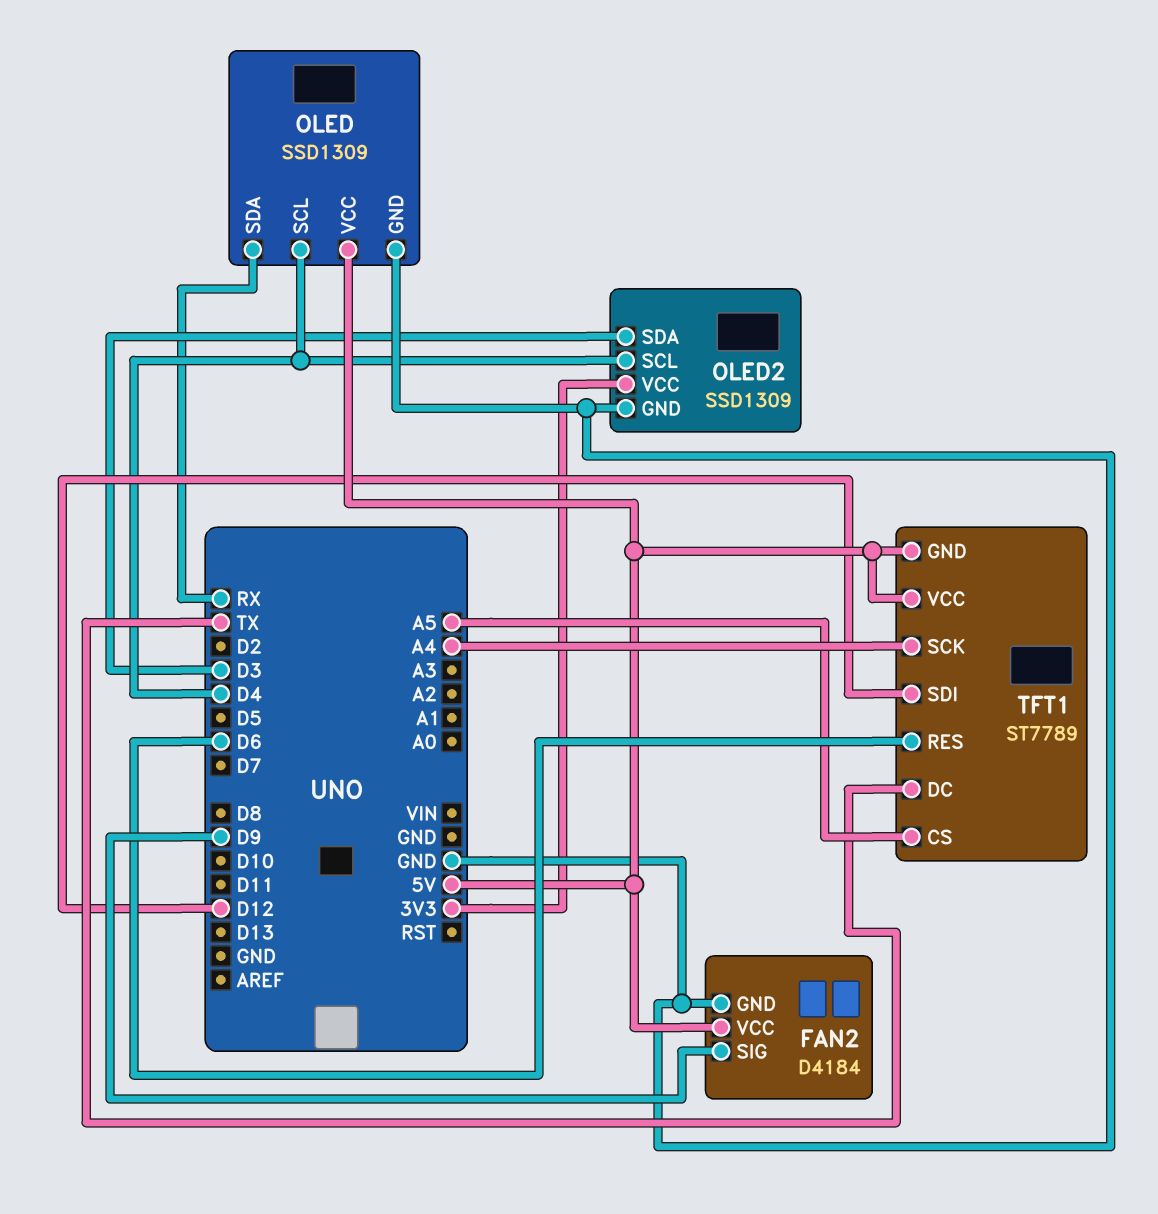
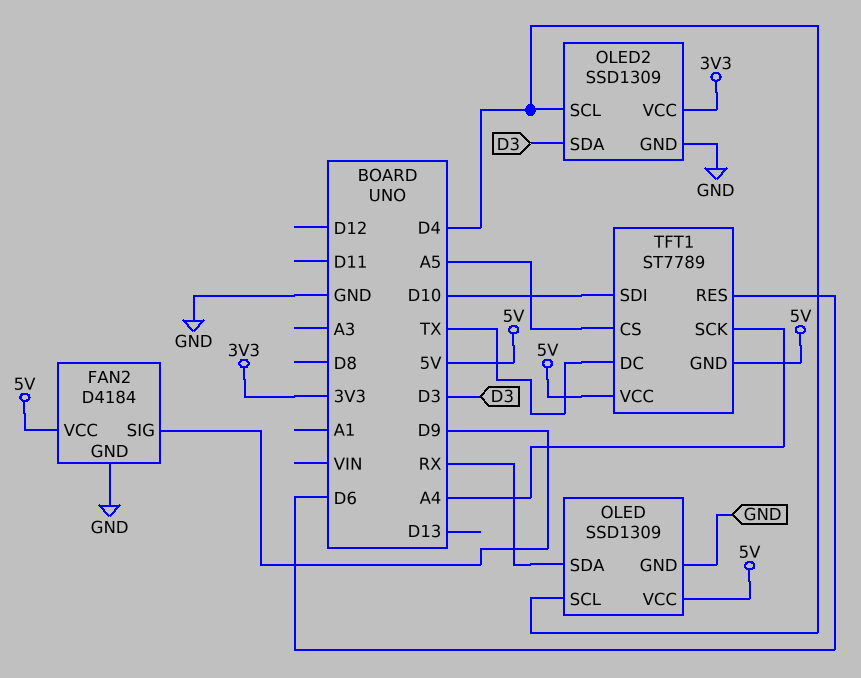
TFT1 pin SDI: D12 -> D10

